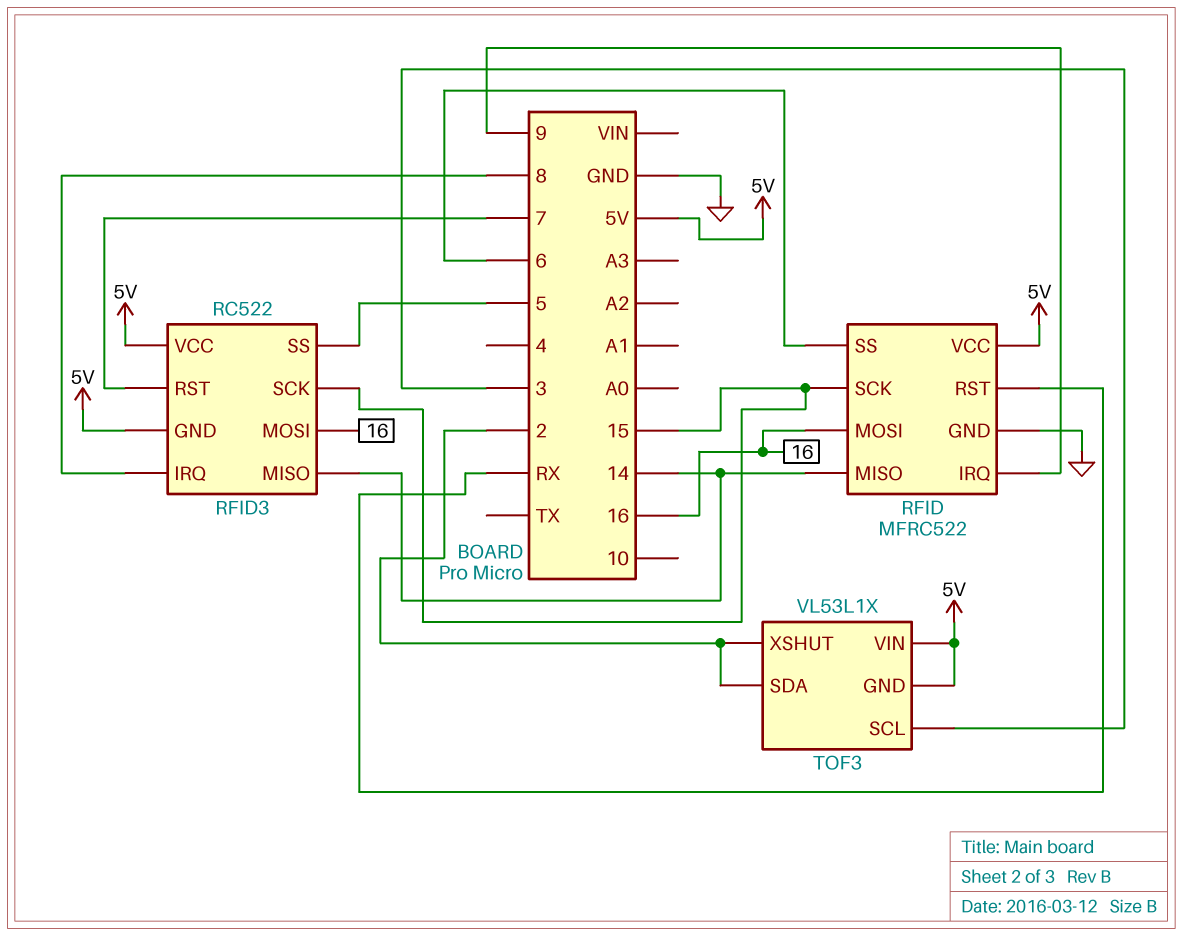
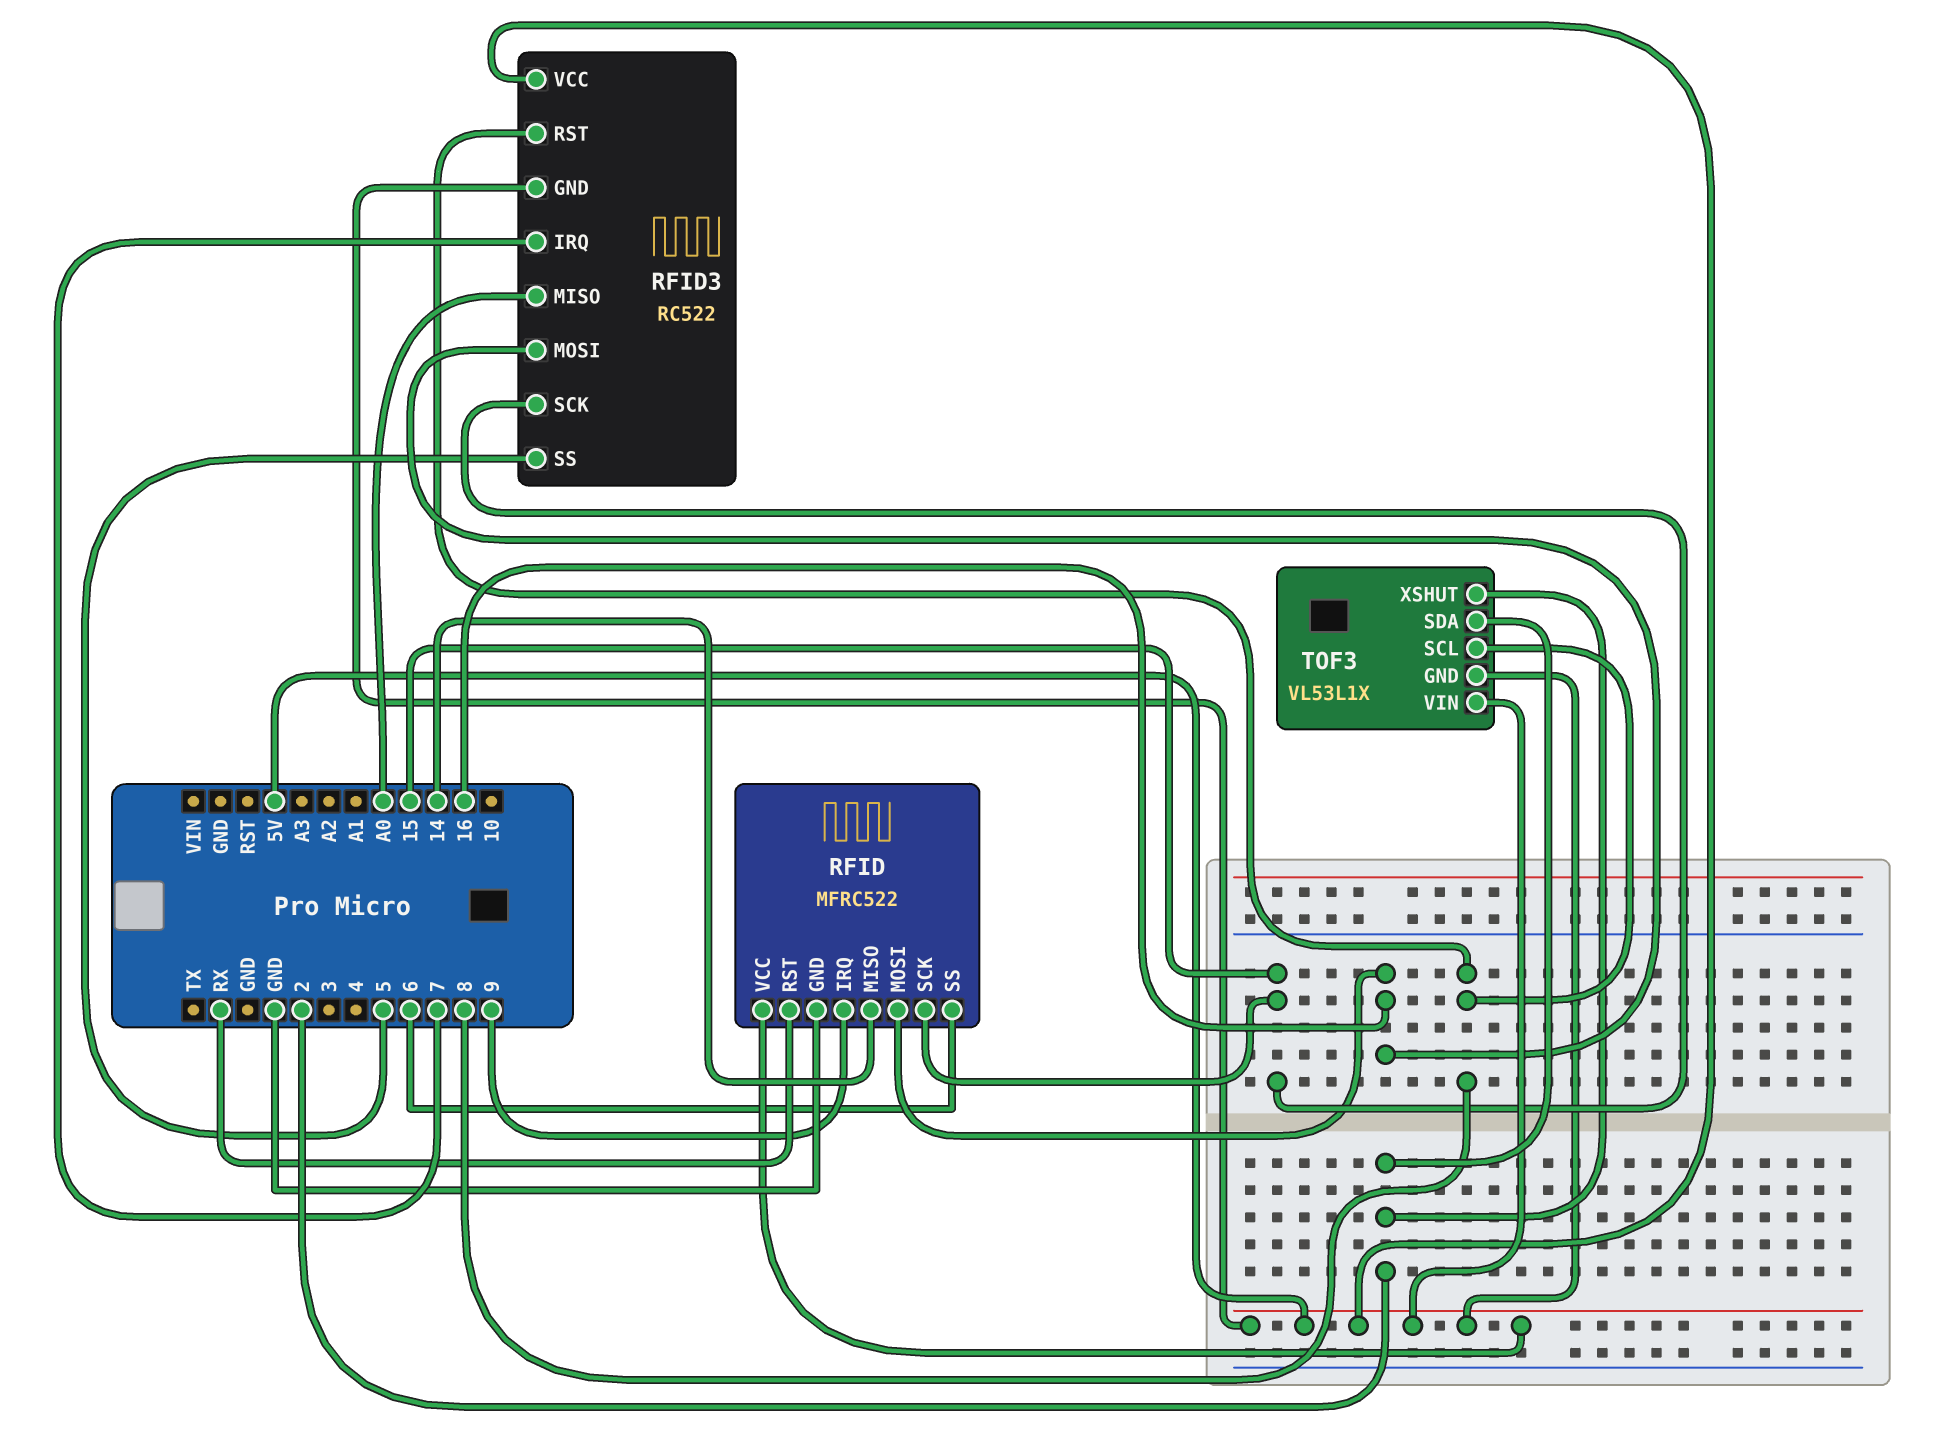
RFID3 pin IRQ: 8 -> 7
RFID3 pin MISO: 14 -> A0
RFID3 pin RST: 7 -> 8
TOF3 pin SCL: 3 -> 8

